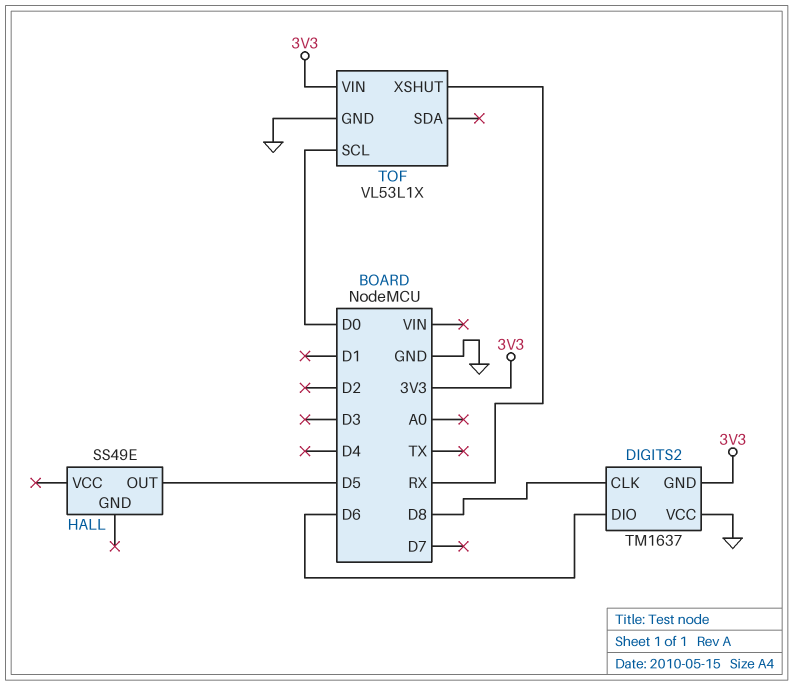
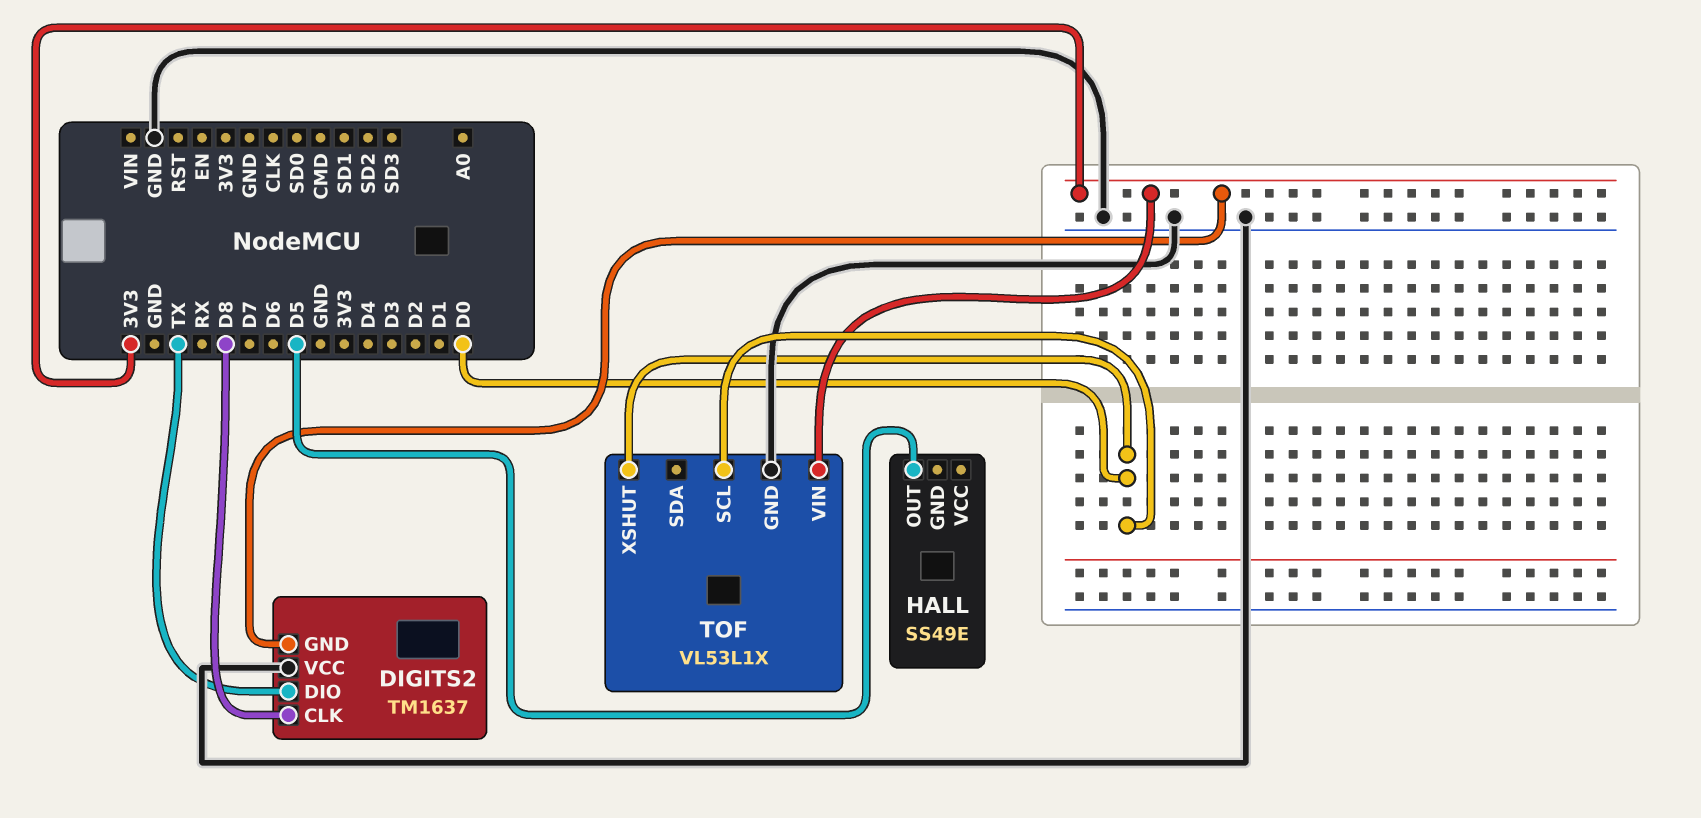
DIGITS2 pin DIO: D6 -> TX
TOF pin XSHUT: RX -> D0

